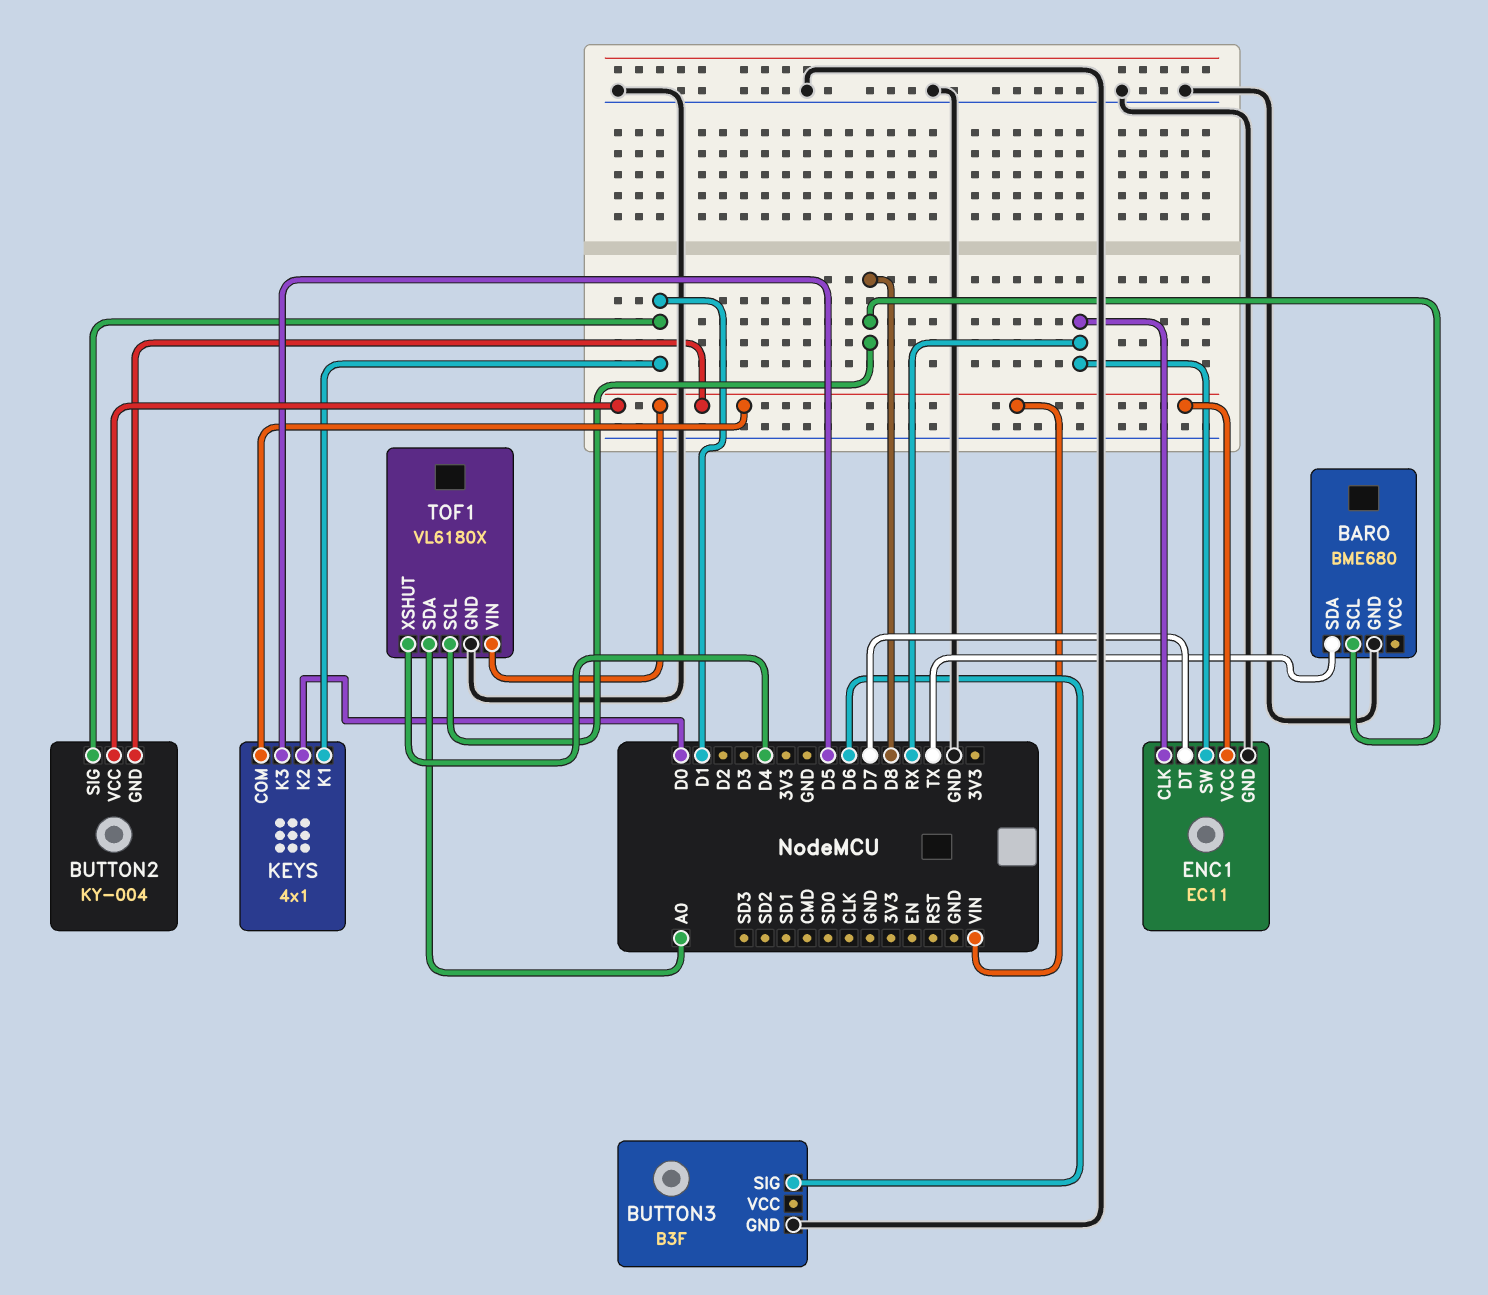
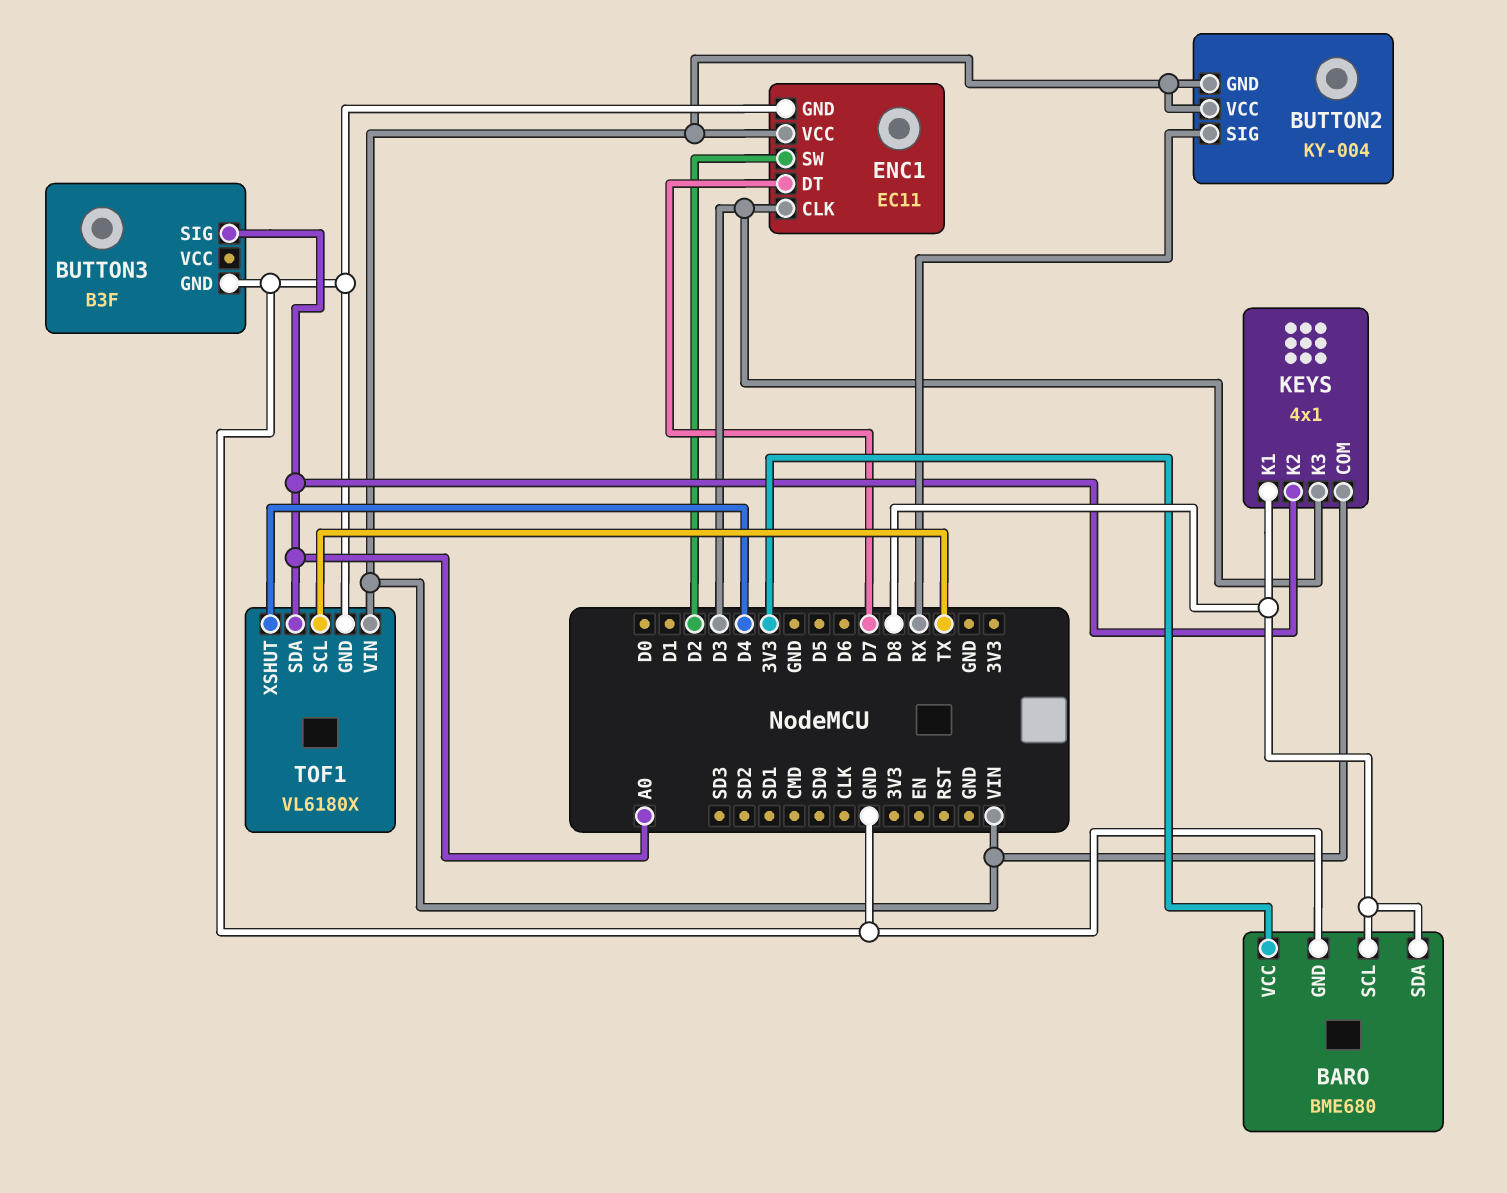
BARO pin SDA: TX -> D8
BARO pin VCC: none -> 3V3
BUTTON2 pin SIG: D1 -> RX
BUTTON3 pin SIG: D6 -> A0
ENC1 pin CLK: RX -> D3
ENC1 pin SW: RX -> D2
KEYS pin K1: D1 -> D8
KEYS pin K2: D0 -> A0
KEYS pin K3: D5 -> D3
TOF1 pin SCL: D8 -> TX

